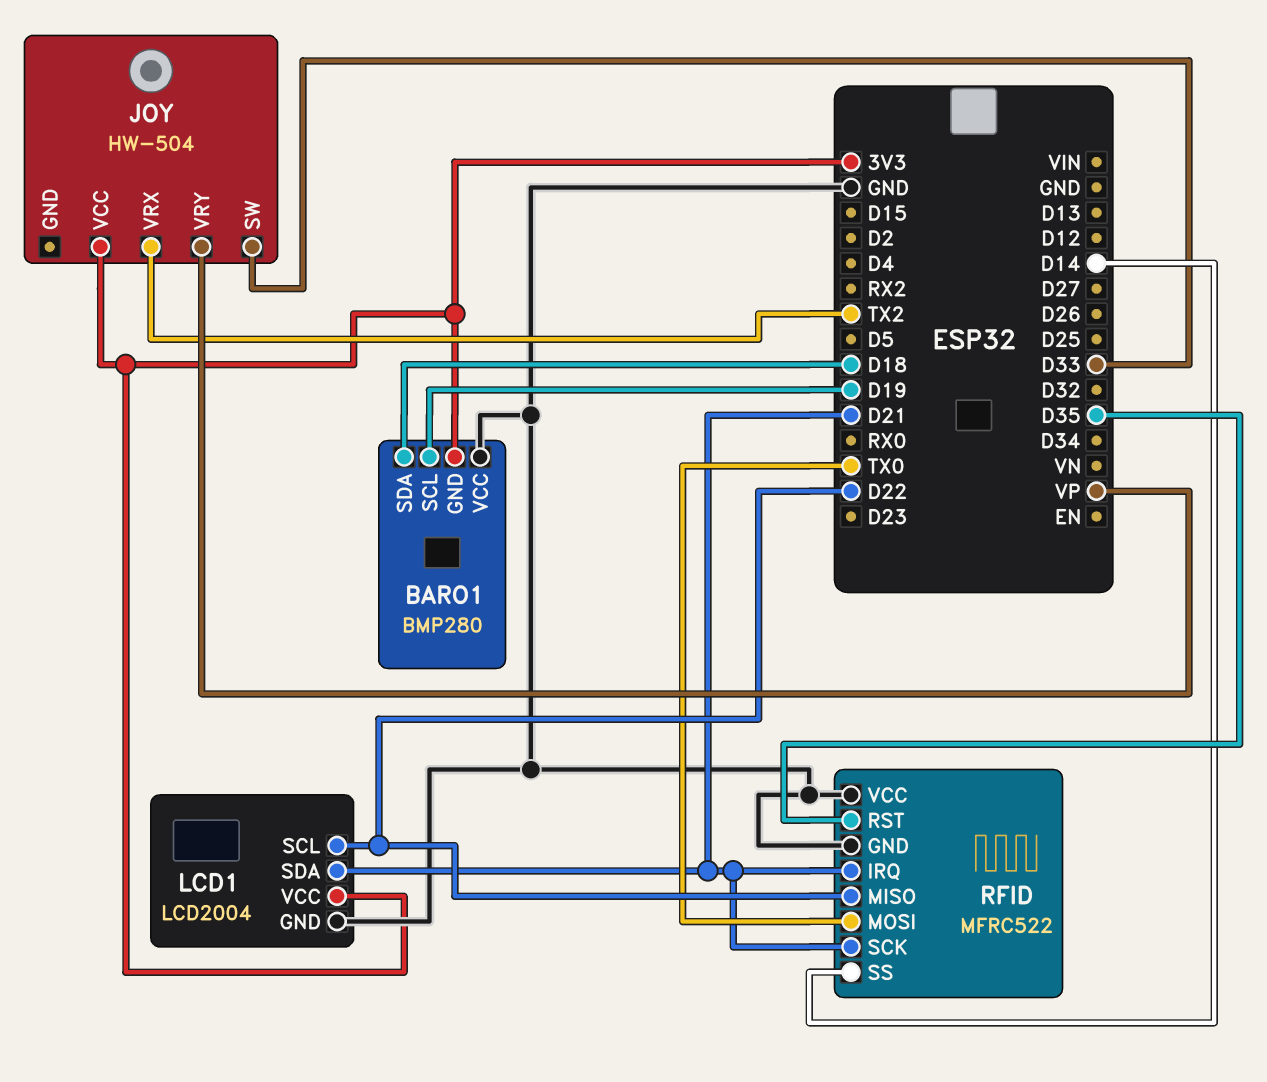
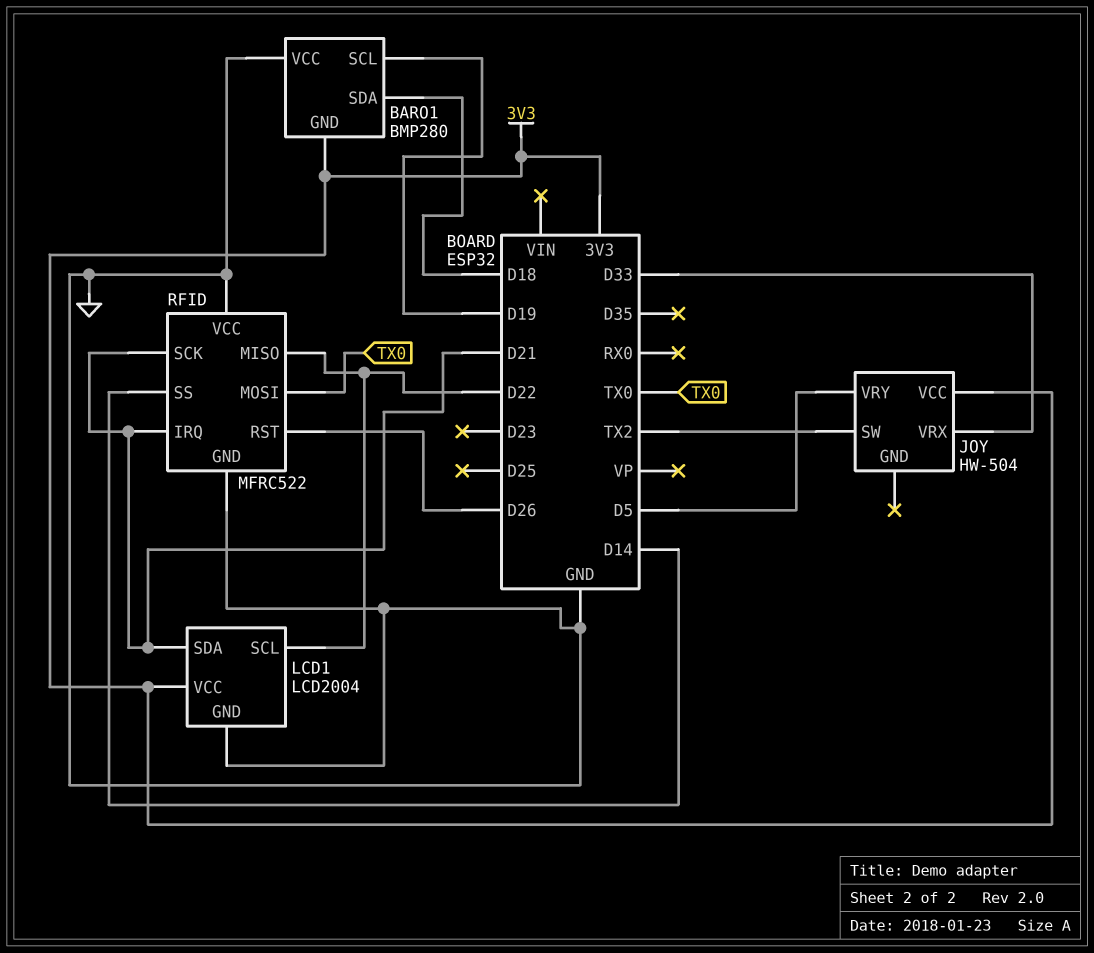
JOY pin SW: D33 -> TX2
JOY pin VRX: TX2 -> D33
JOY pin VRY: VP -> D5
RFID pin RST: D35 -> D26

